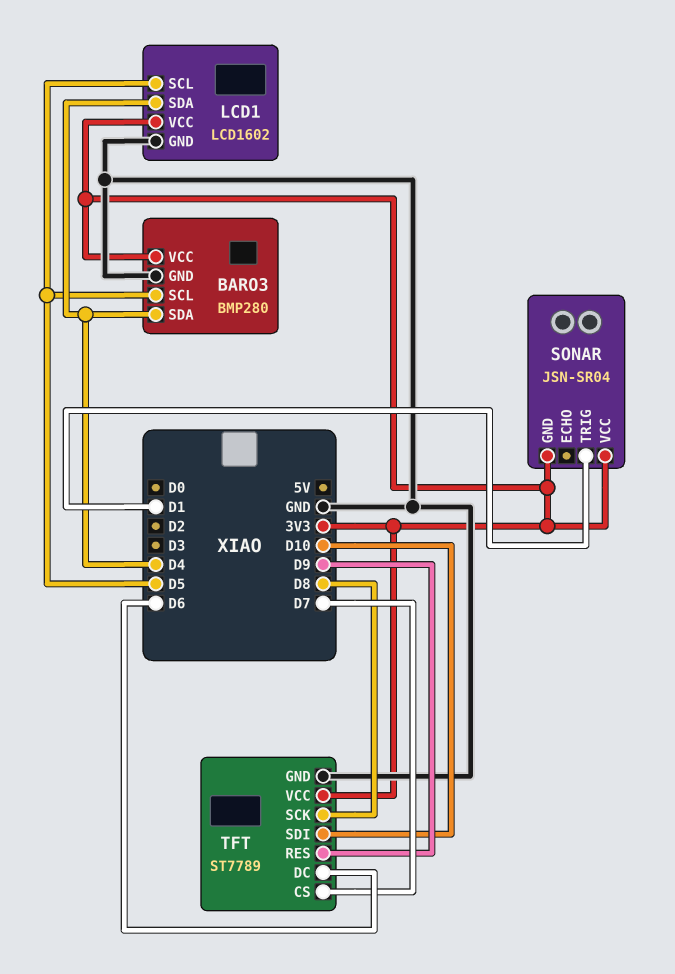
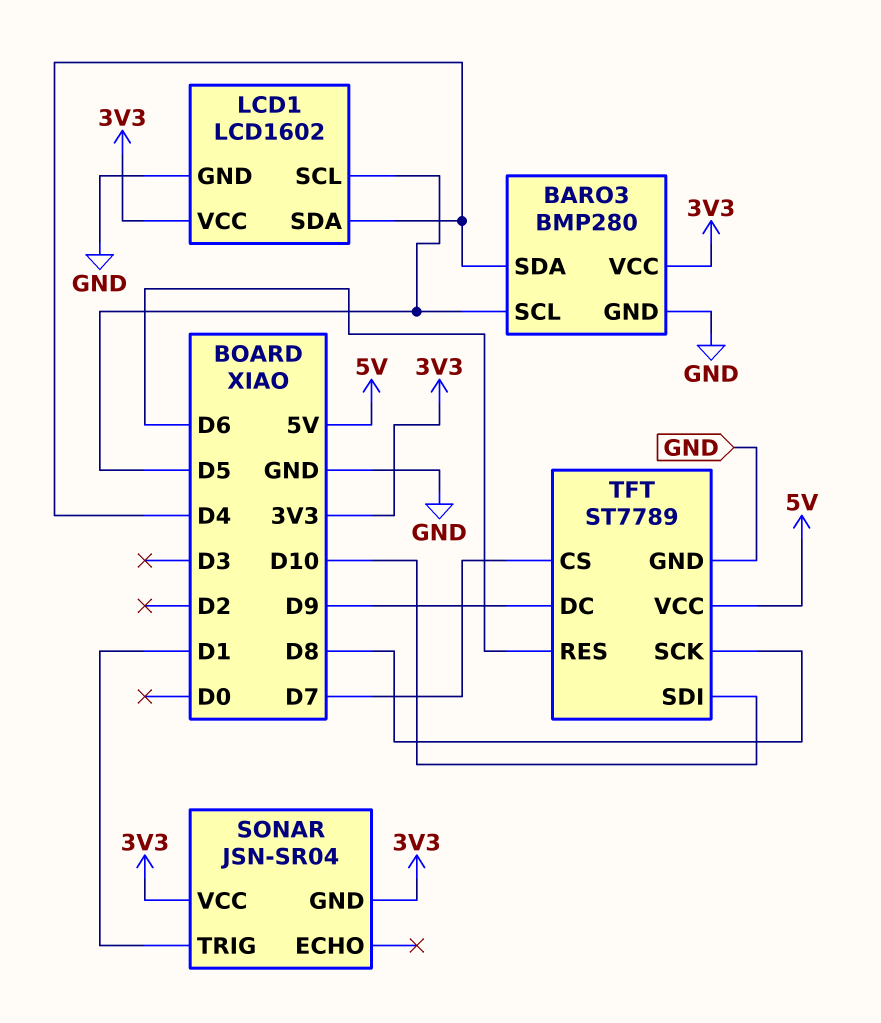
TFT pin DC: D6 -> D9
TFT pin RES: D9 -> D6
TFT pin VCC: 3V3 -> 5V

